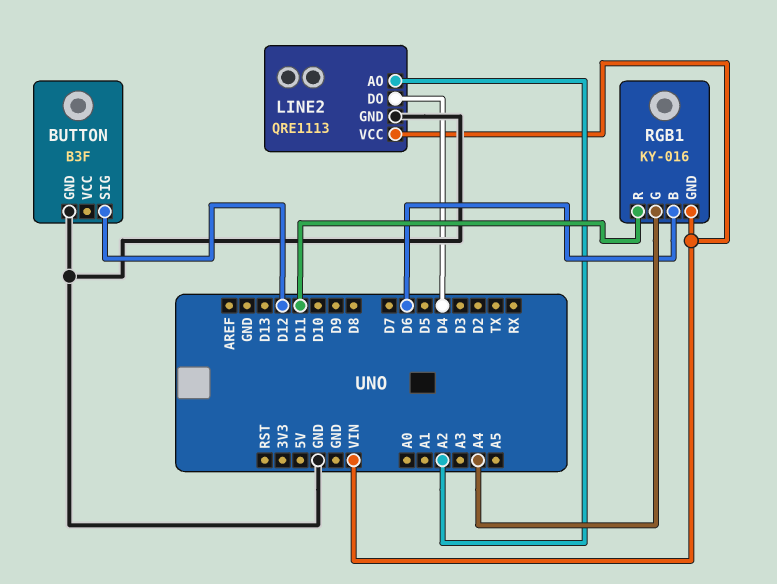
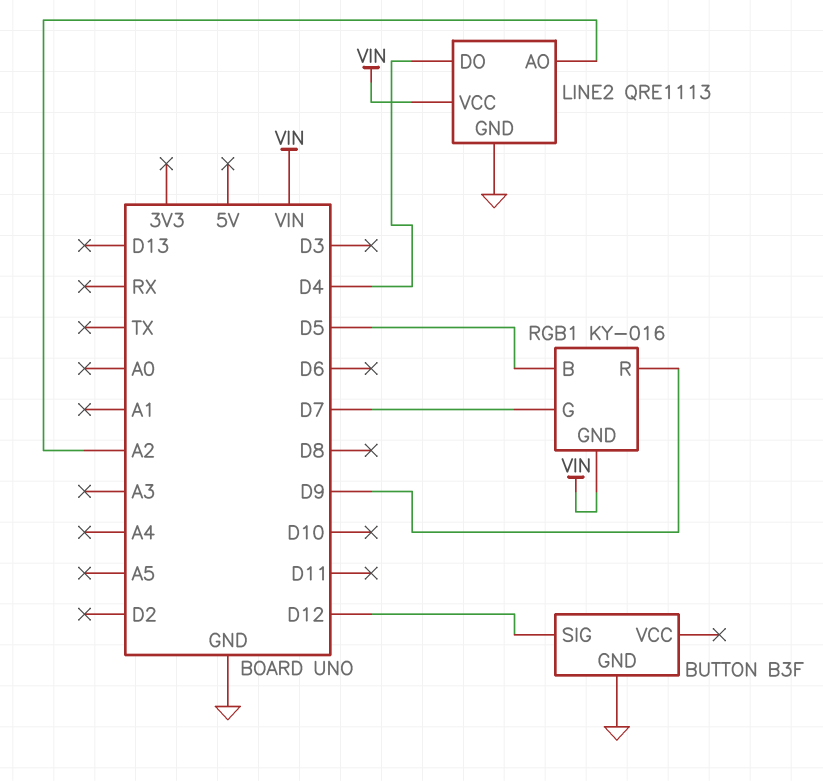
RGB1 pin B: D6 -> D5
RGB1 pin G: A4 -> D7
RGB1 pin R: D11 -> D9

